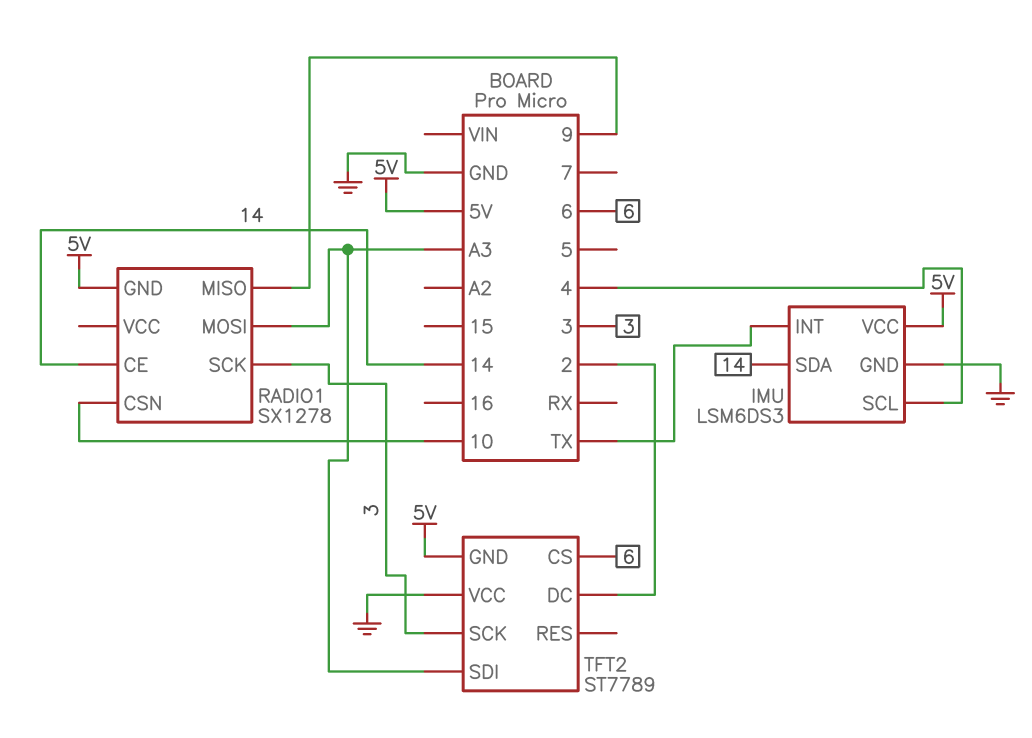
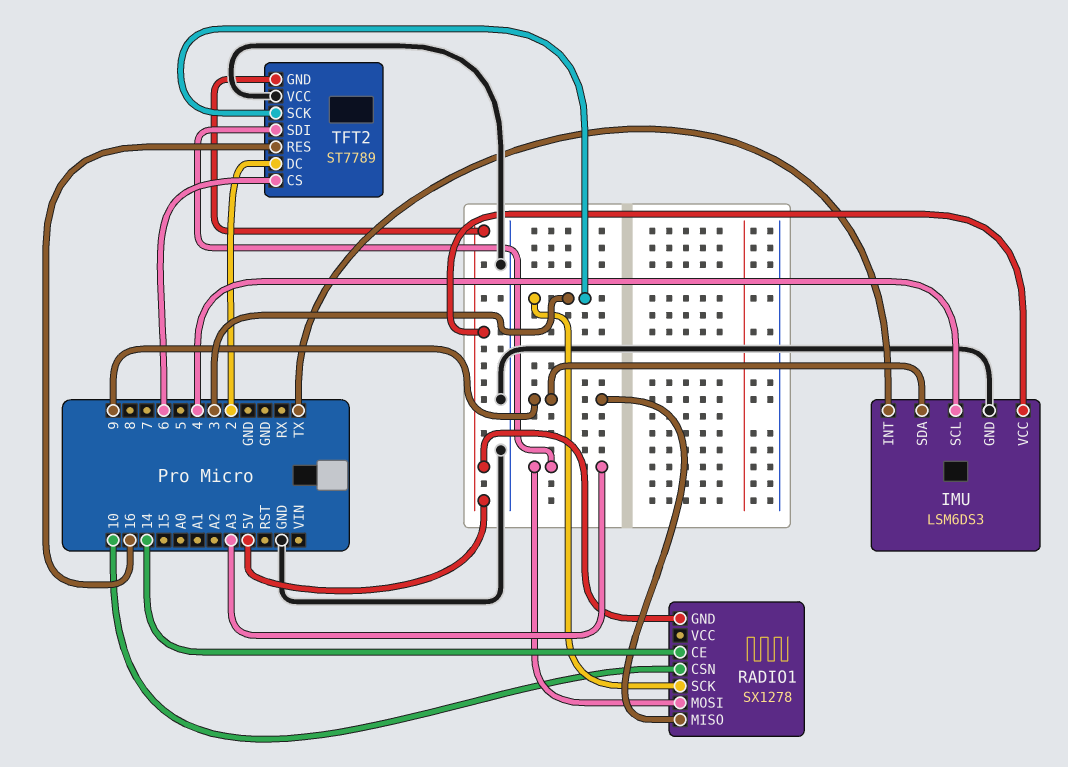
IMU pin SDA: 14 -> 9
TFT2 pin RES: none -> 16

